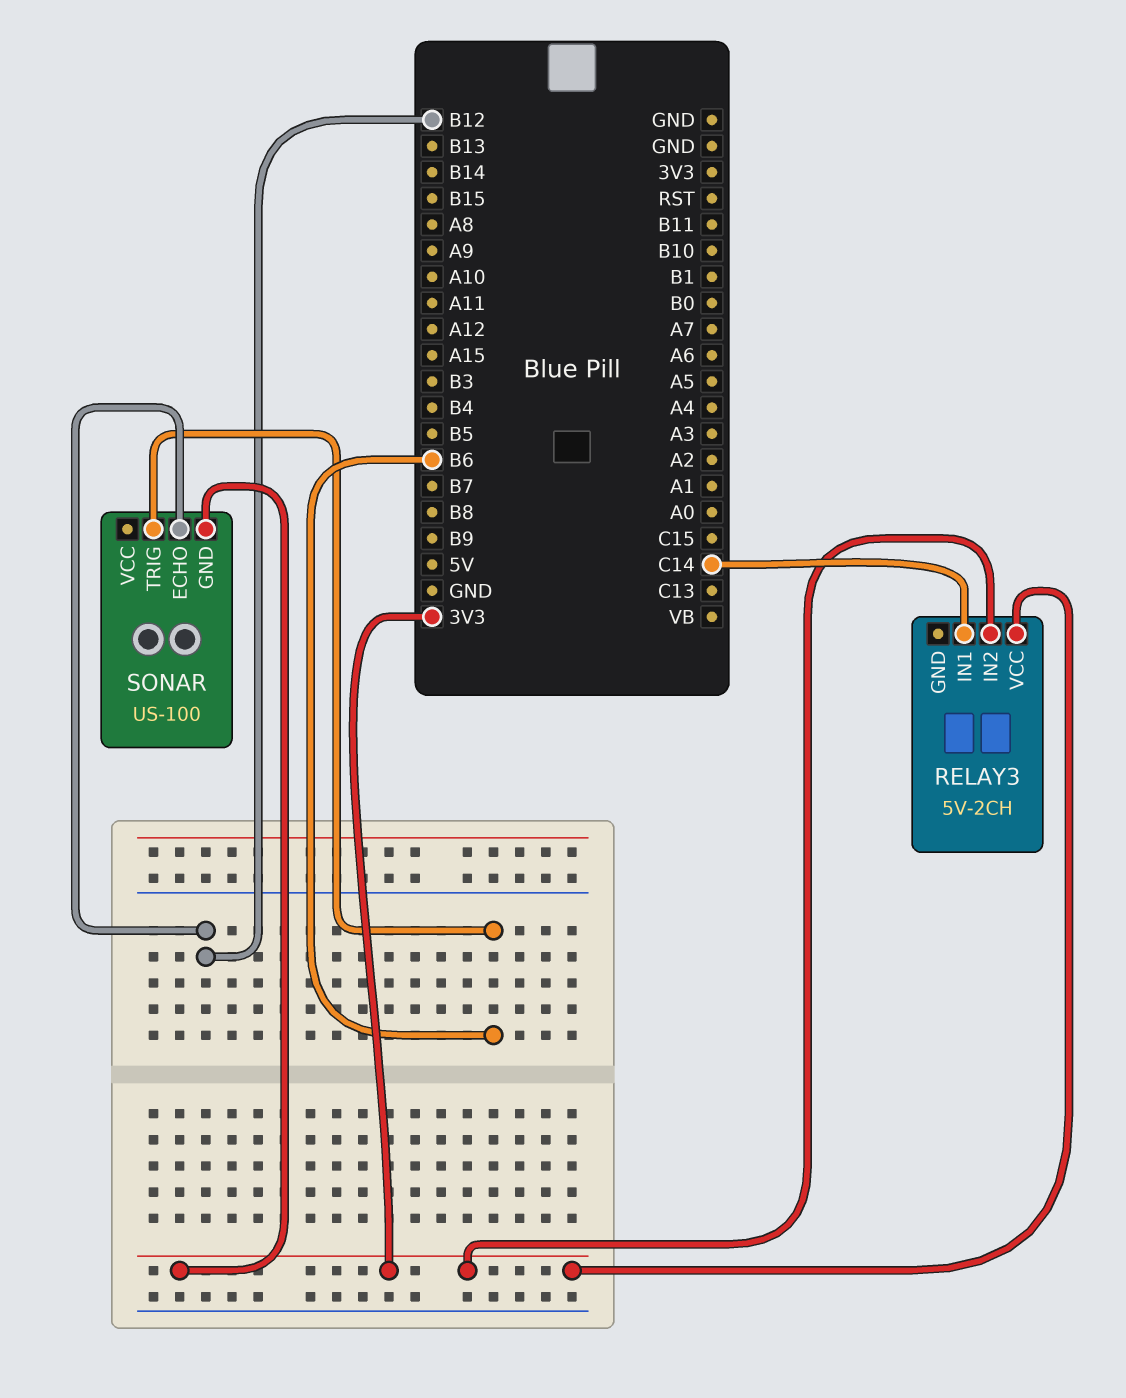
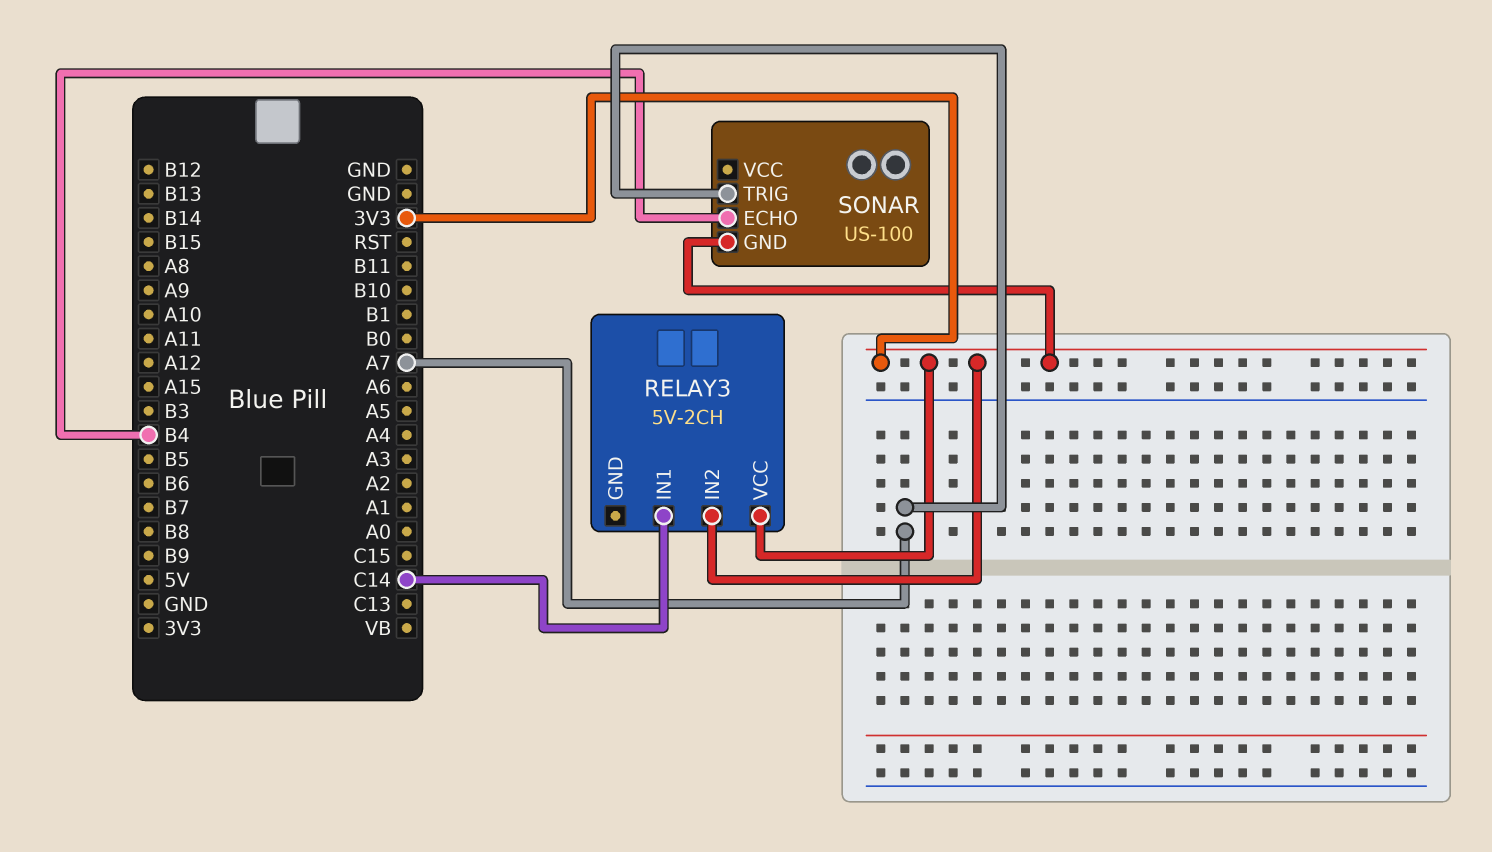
SONAR pin ECHO: B12 -> B4
SONAR pin TRIG: B6 -> A7

